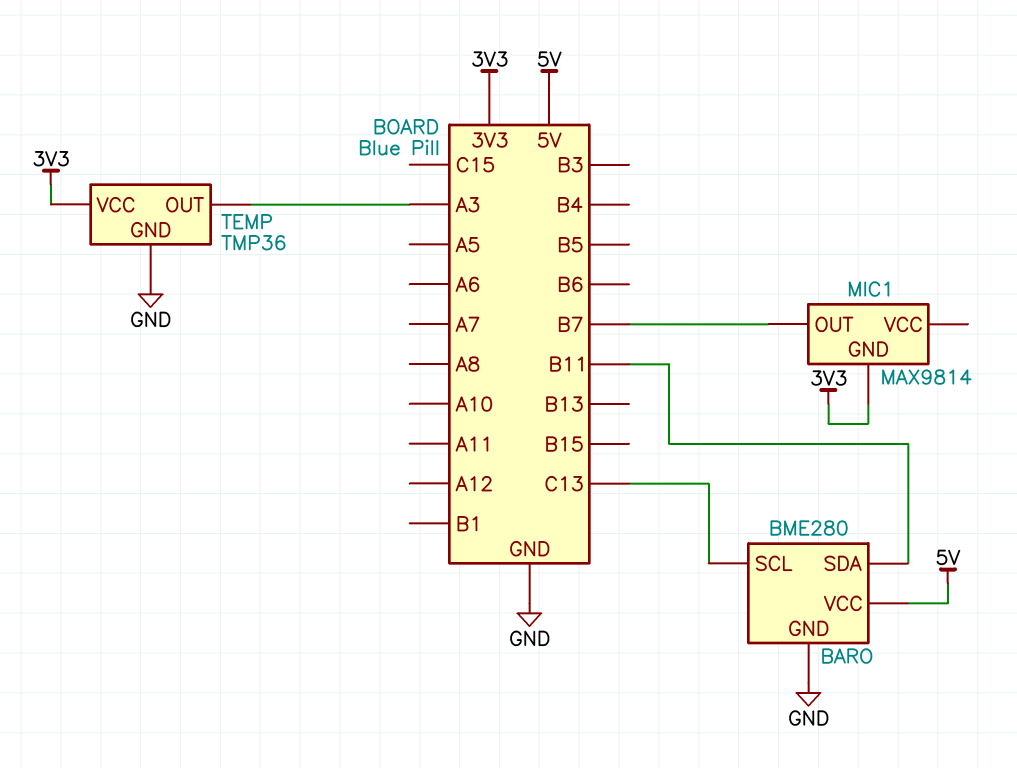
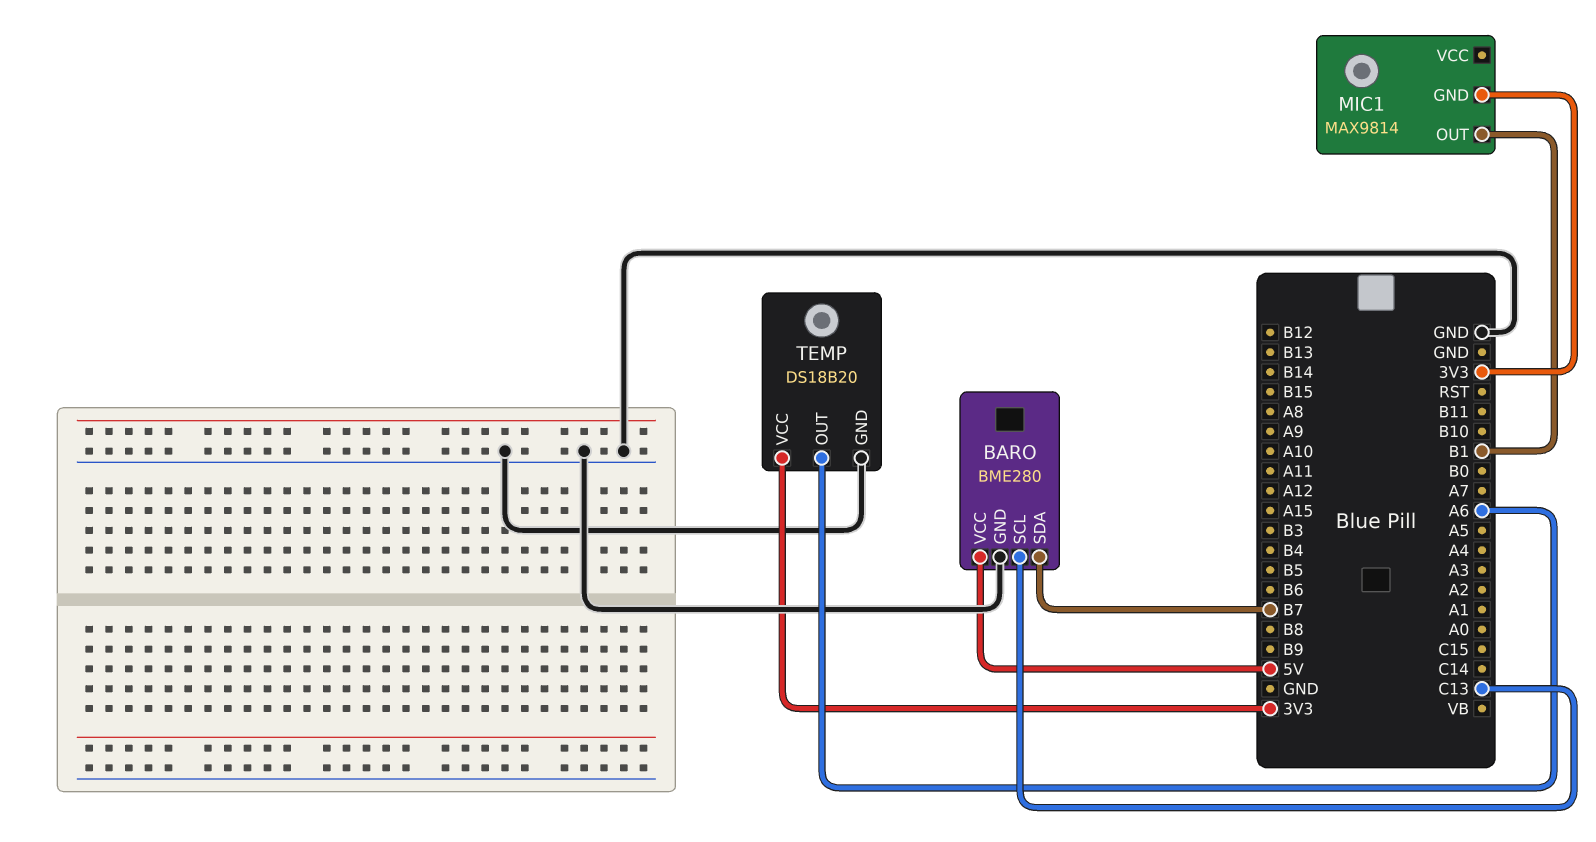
BARO pin SDA: B11 -> B7
MIC1 pin OUT: B7 -> B1
TEMP: TMP36 -> DS18B20
TEMP pin OUT: A3 -> A6

